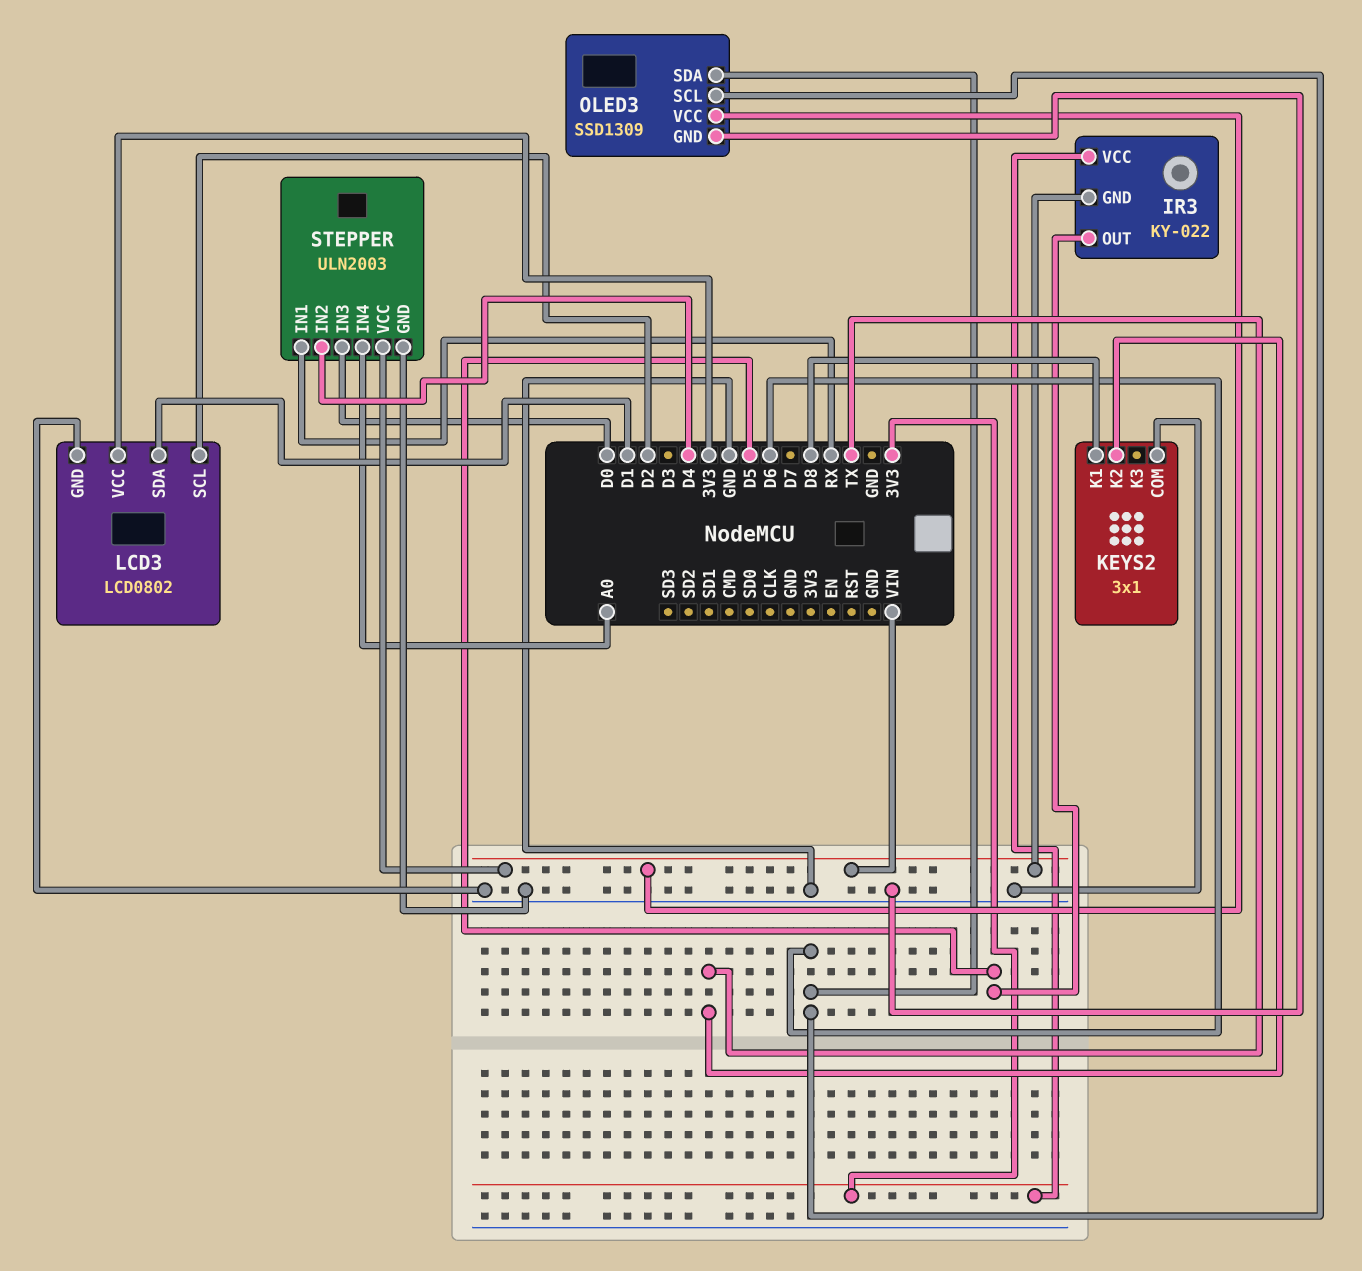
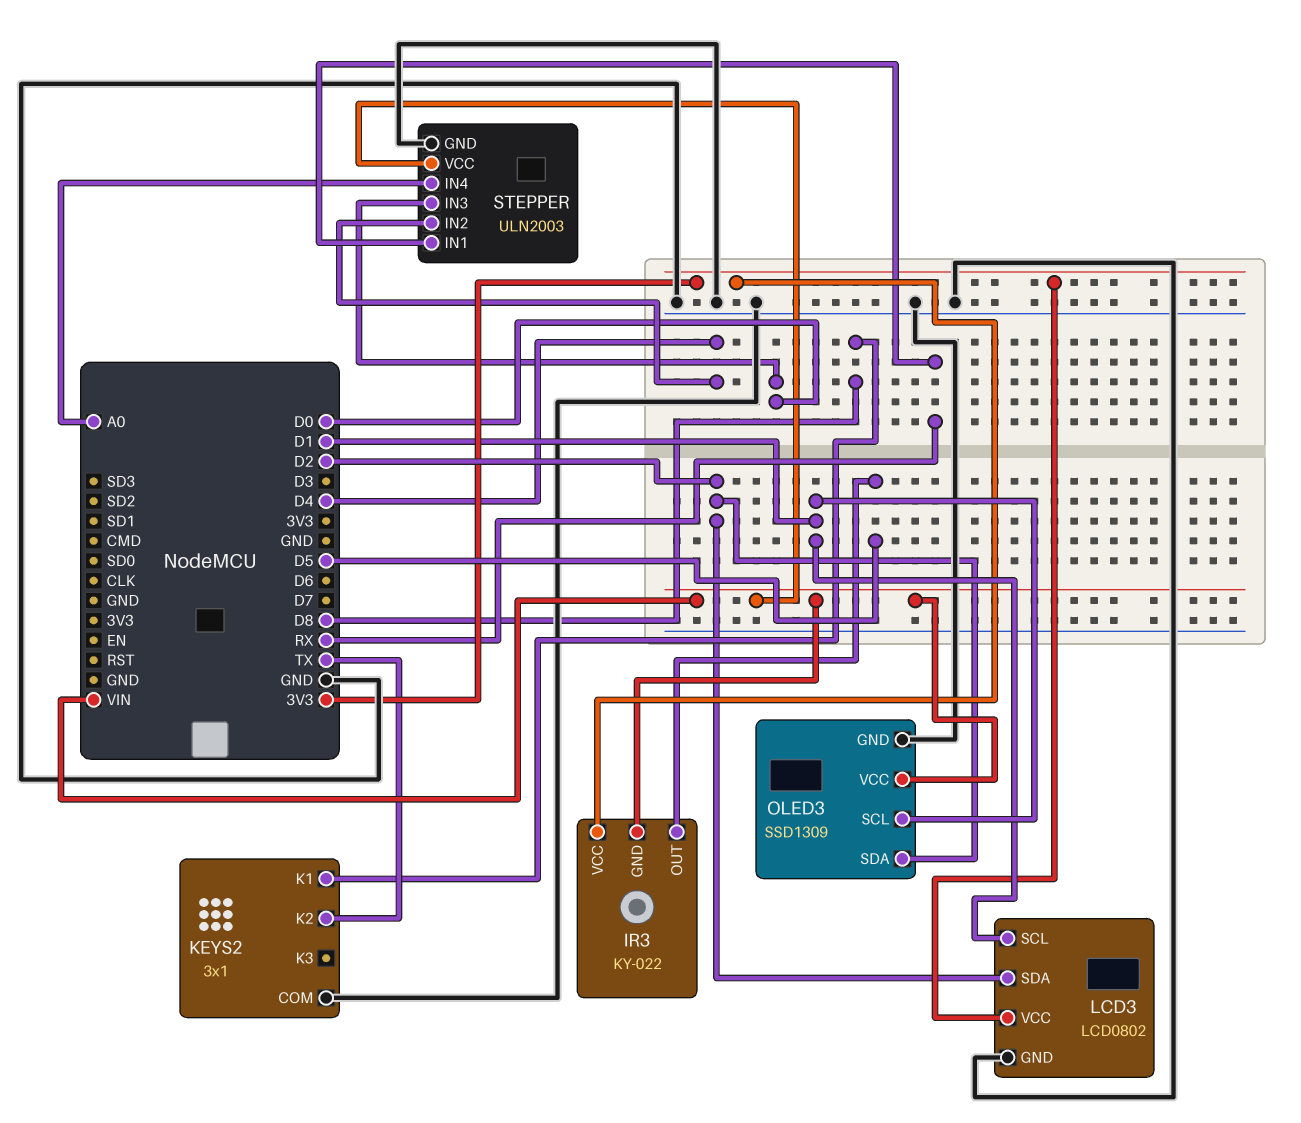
LCD3 pin SCL: D2 -> D1
LCD3 pin SDA: D1 -> D2
OLED3 pin SCL: D6 -> D1
OLED3 pin SDA: D6 -> D2

